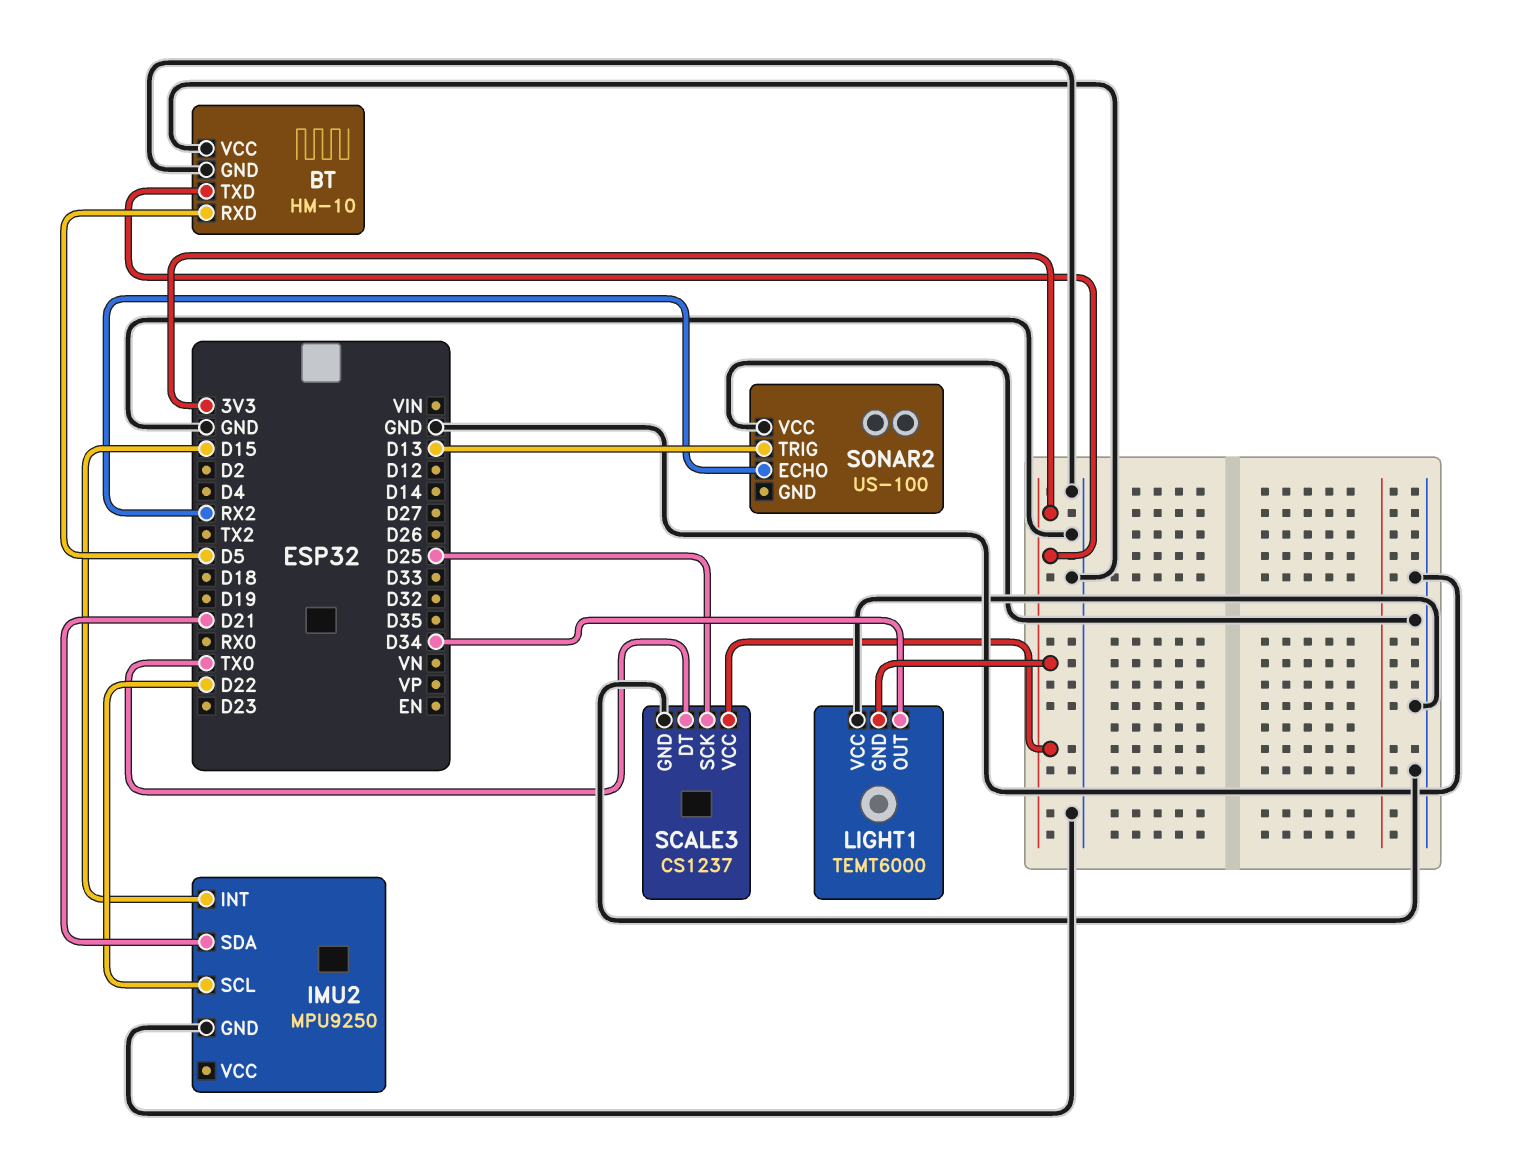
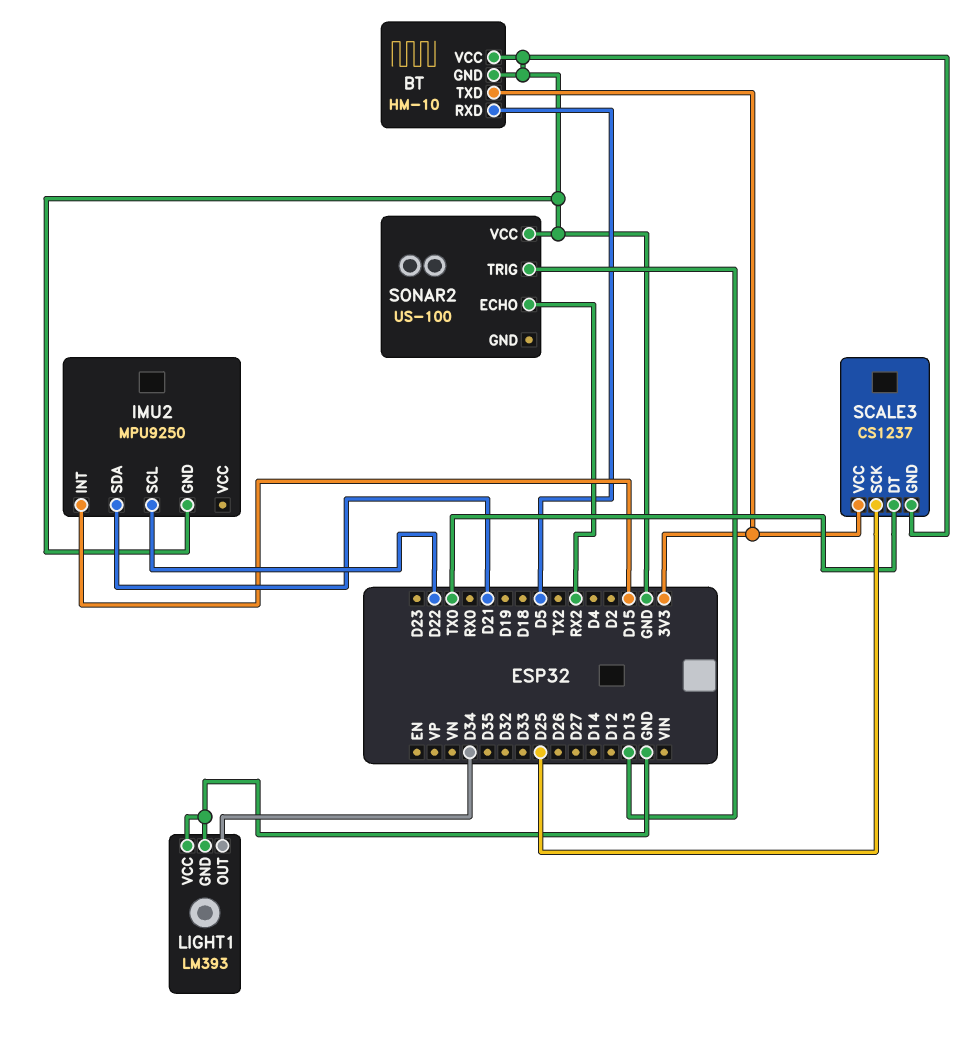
LIGHT1: TEMT6000 -> LM393
LIGHT1 pin GND: 3V3 -> GND

